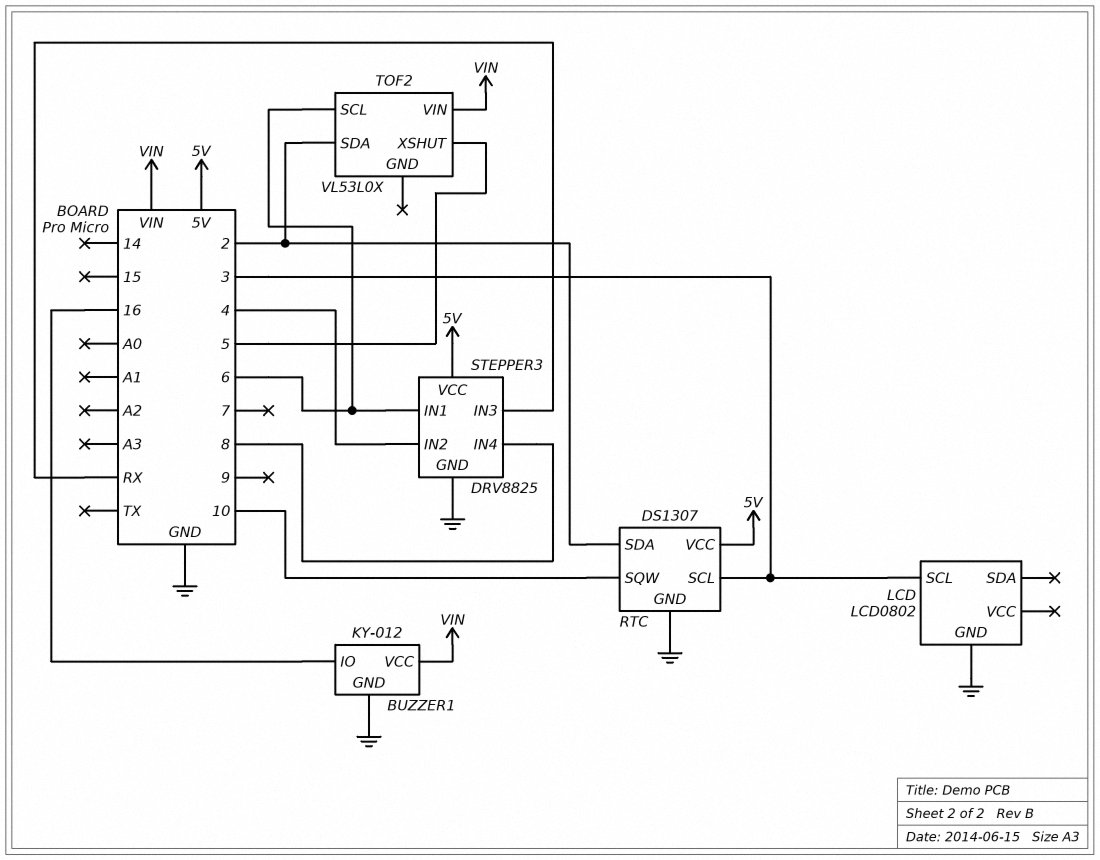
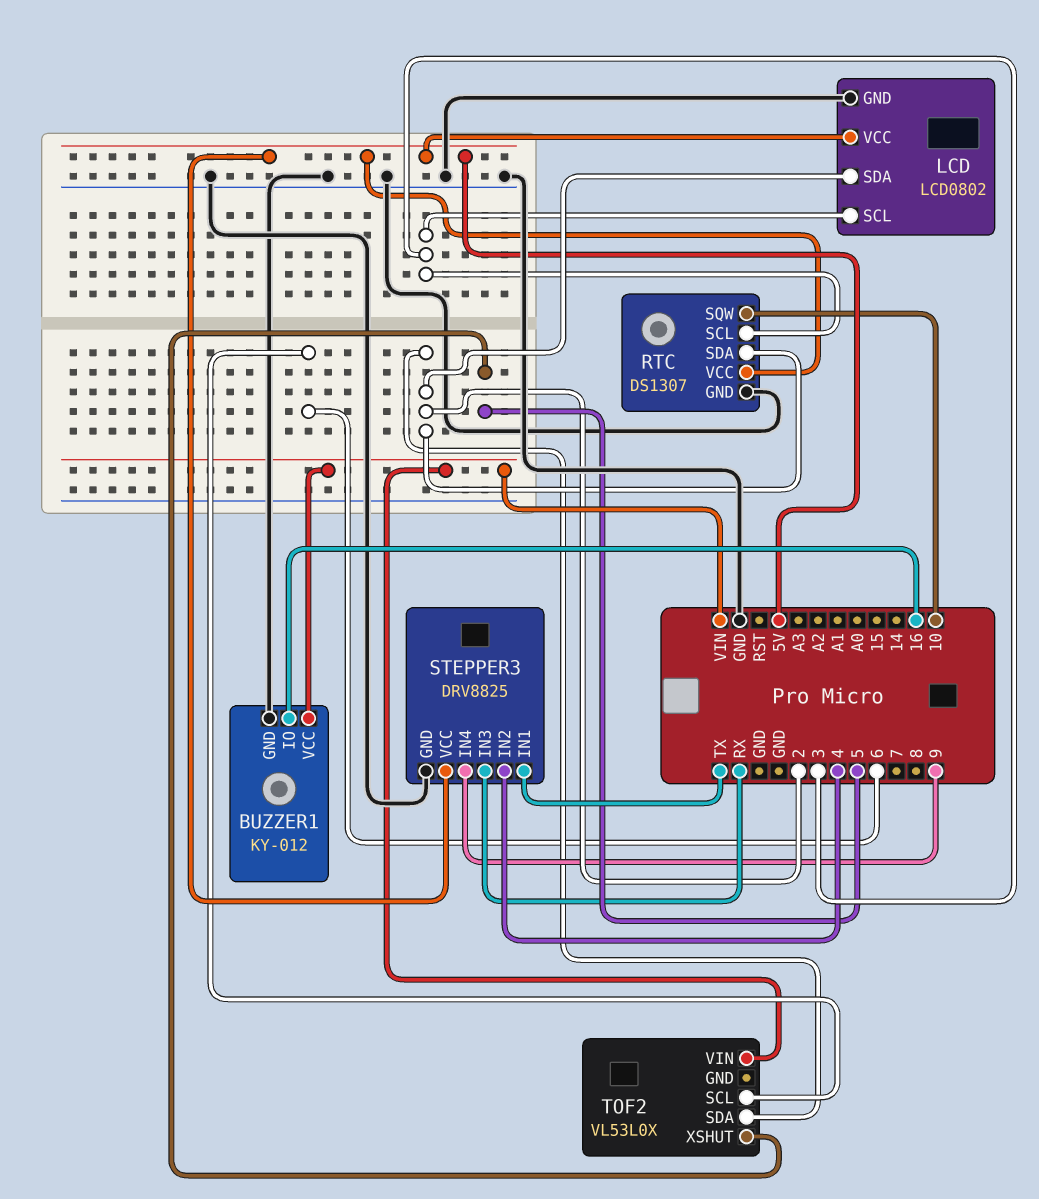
LCD pin SDA: none -> 2
LCD pin VCC: none -> 5V
STEPPER3 pin IN1: 6 -> TX
STEPPER3 pin IN4: 8 -> 9

